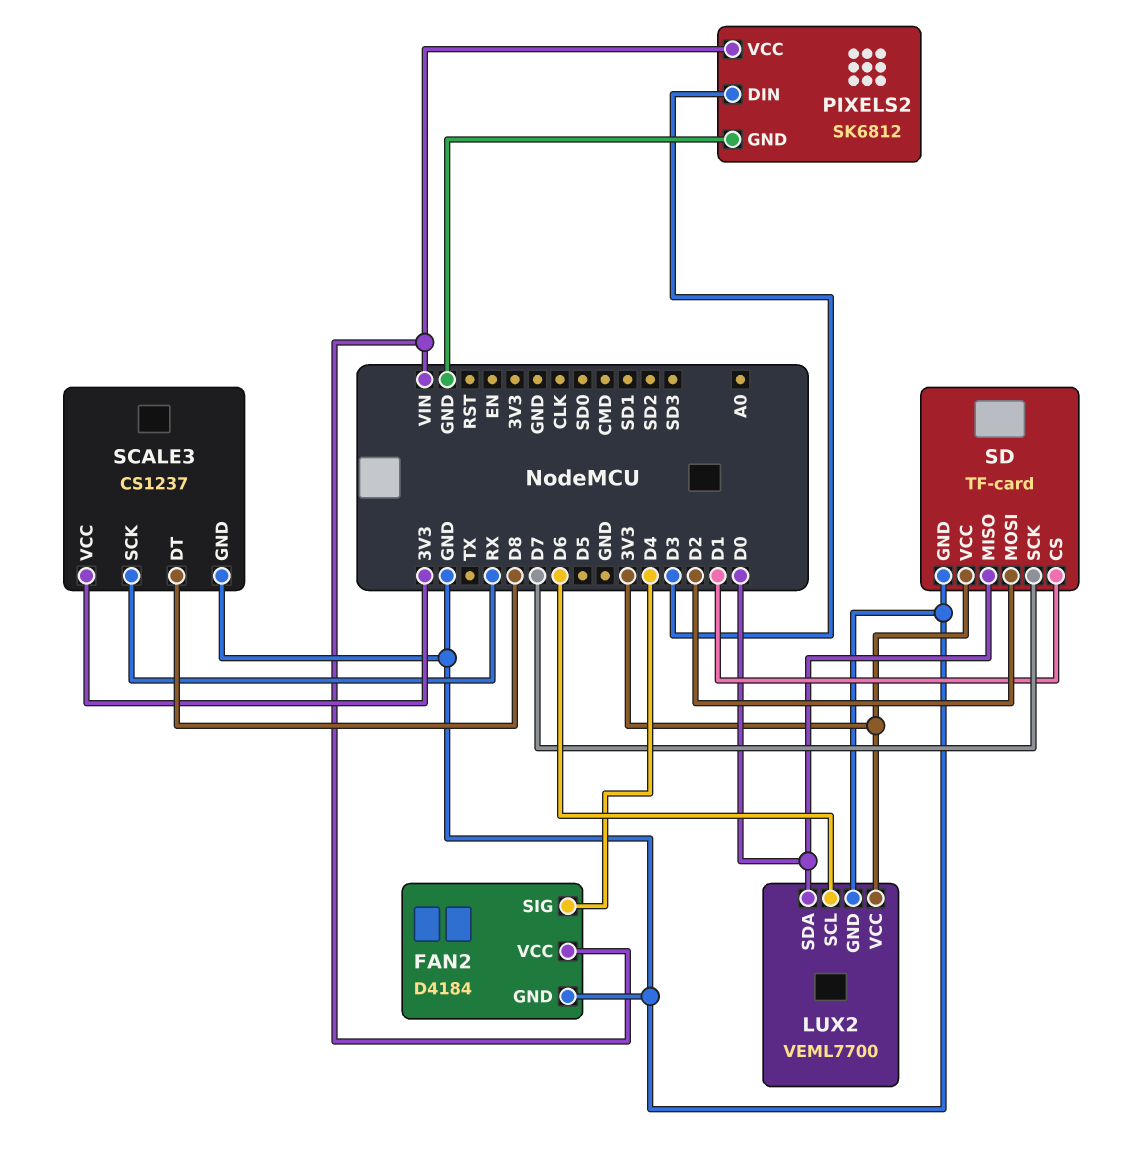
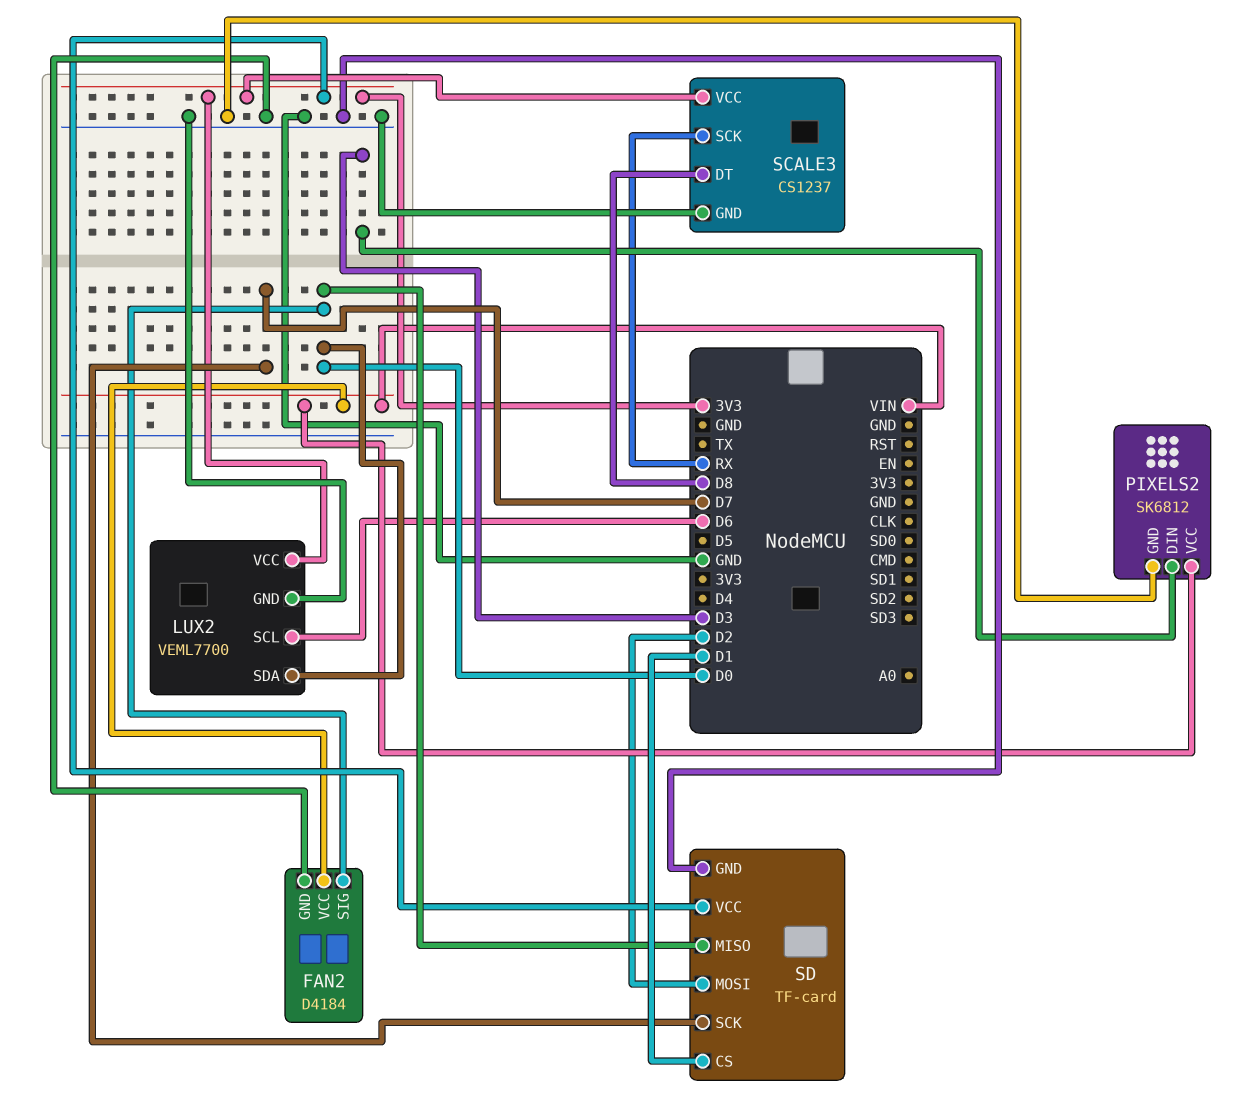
FAN2 pin SIG: D4 -> D0

